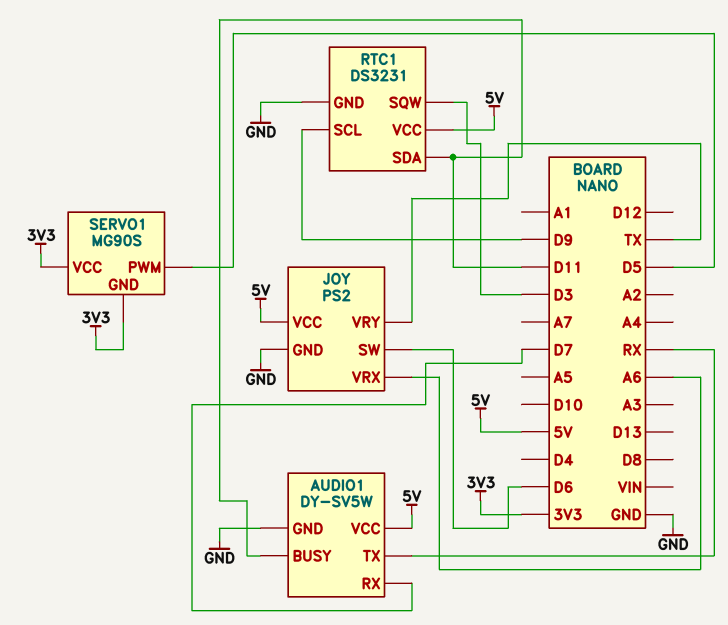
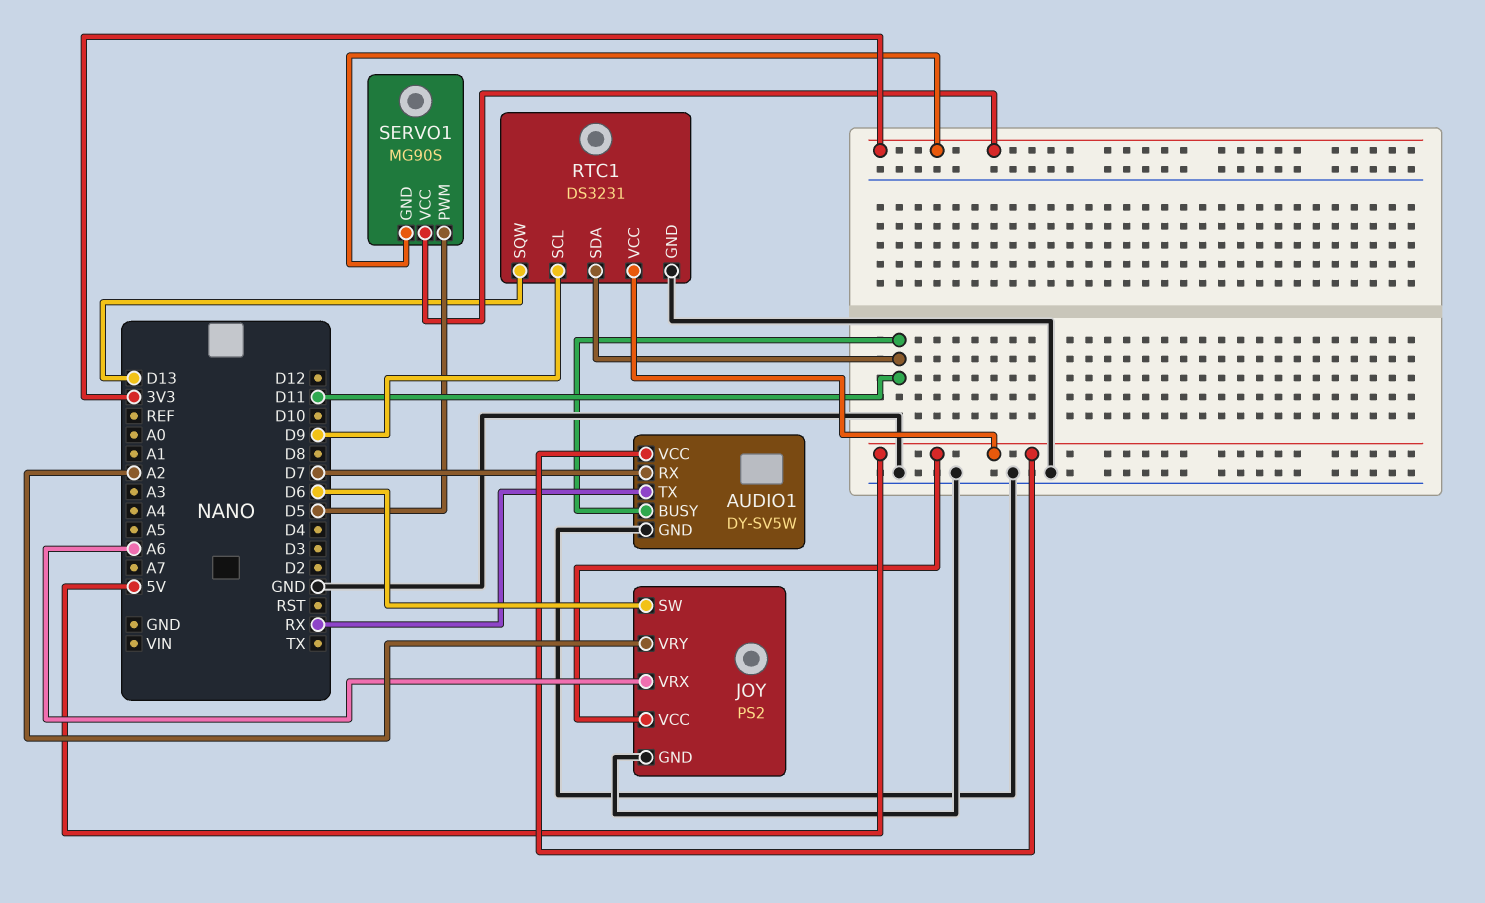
JOY pin VRY: TX -> A2
RTC1 pin SQW: D3 -> D13

